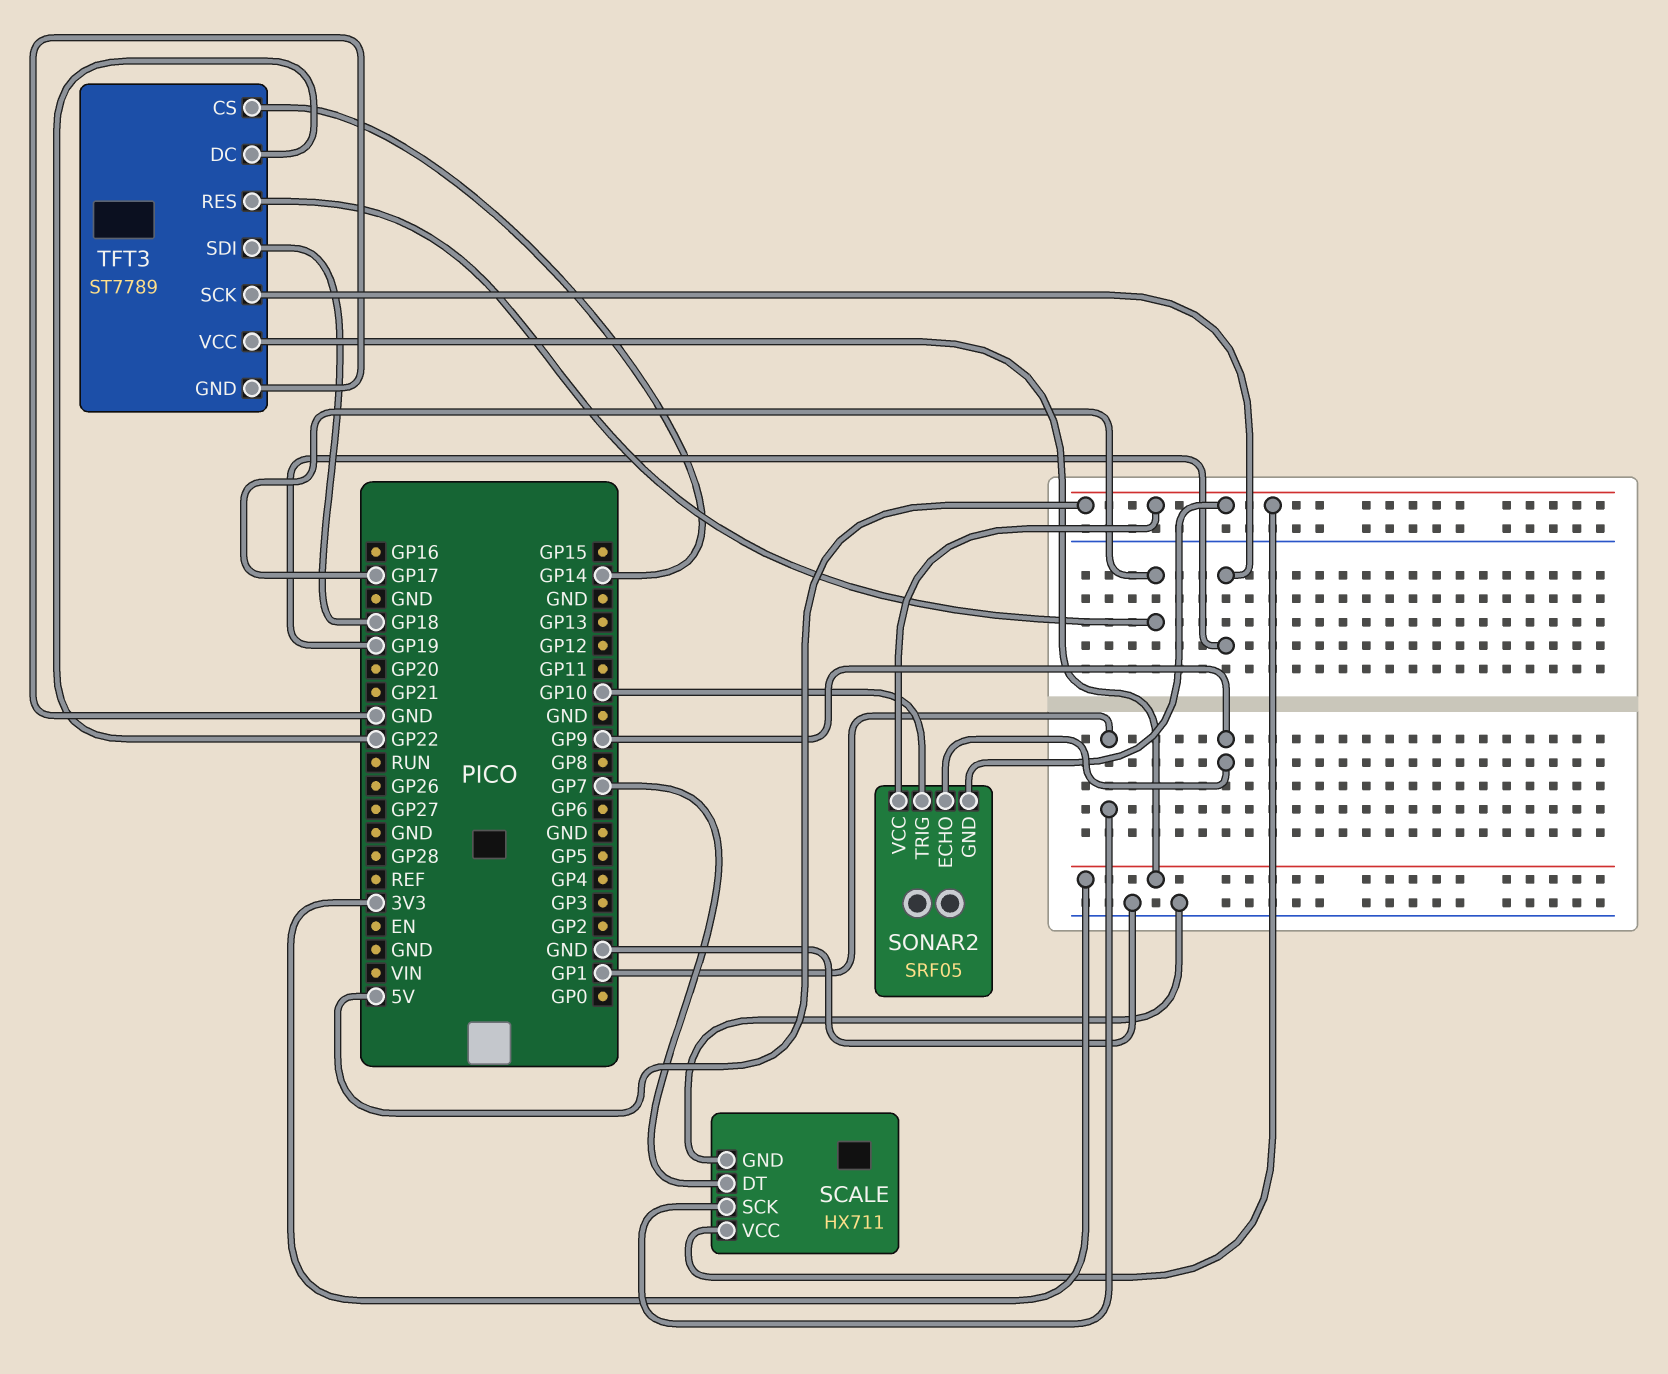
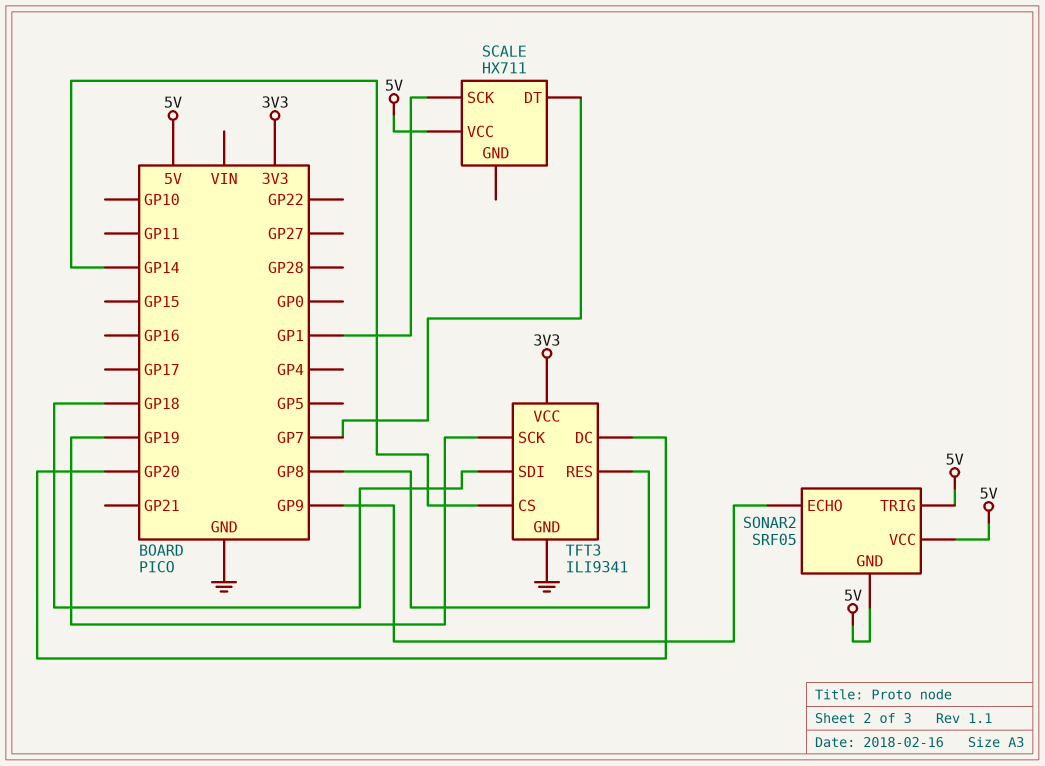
SCALE pin GND: GND -> none
SONAR2 pin TRIG: GP10 -> 5V
TFT3: ST7789 -> ILI9341
TFT3 pin DC: GP22 -> GP20
TFT3 pin RES: GP17 -> GP8

